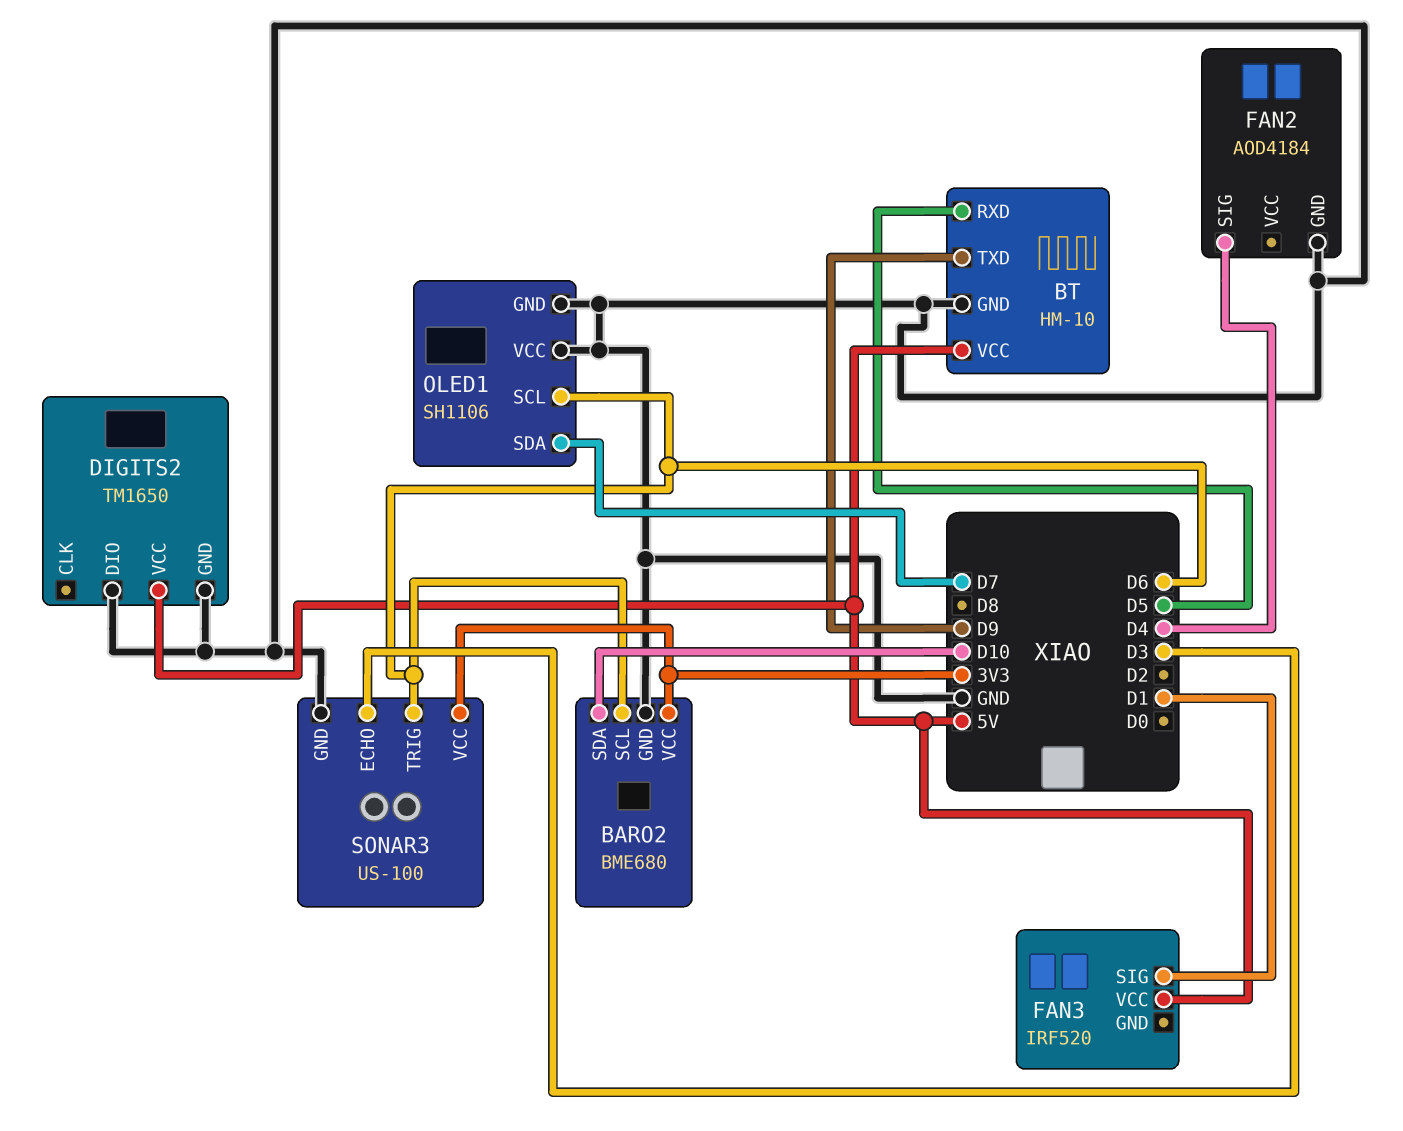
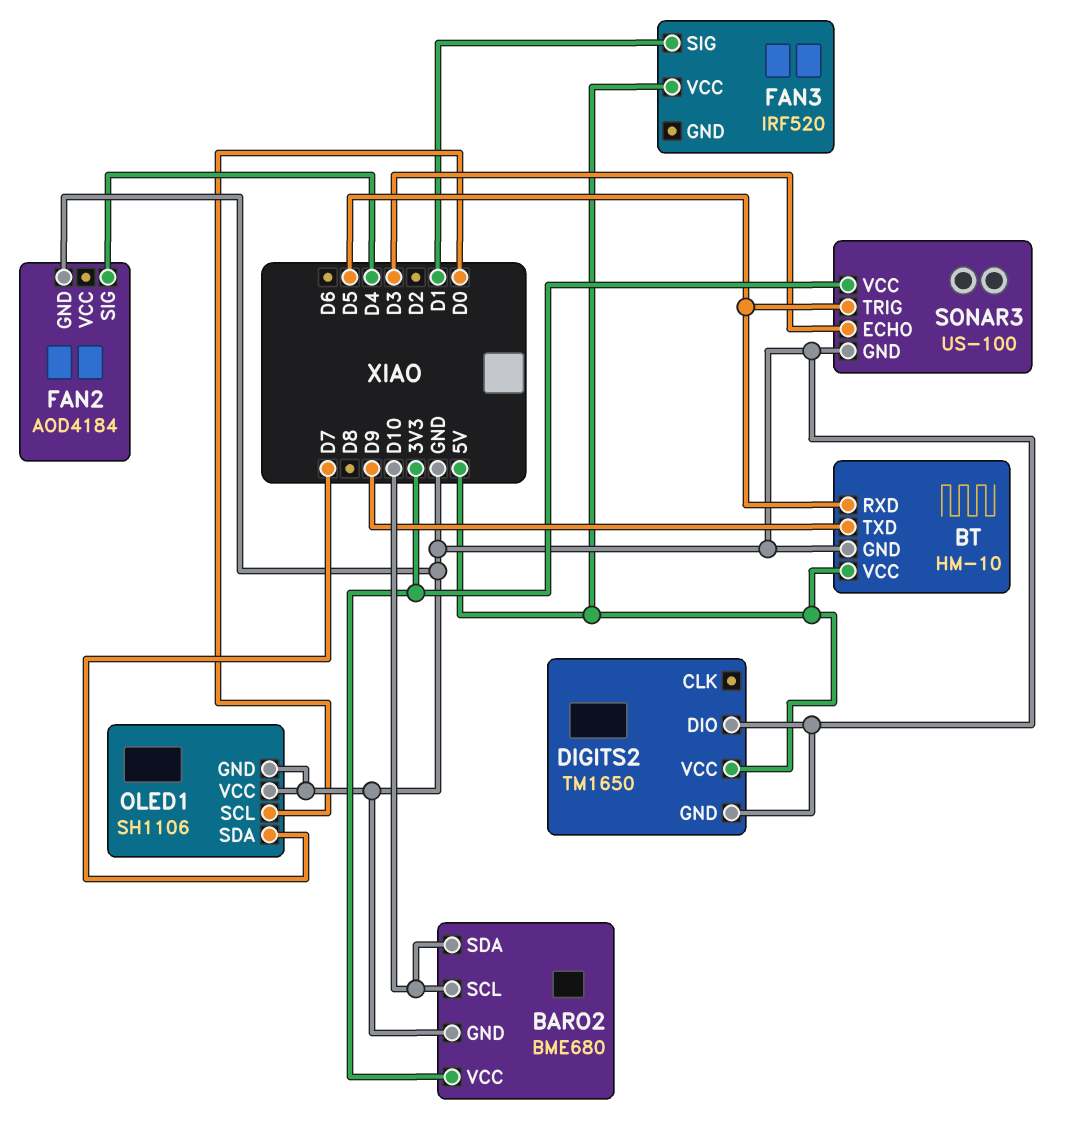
BARO2 pin SCL: D6 -> D10
OLED1 pin SCL: D6 -> D0
SONAR3 pin TRIG: D6 -> D5

